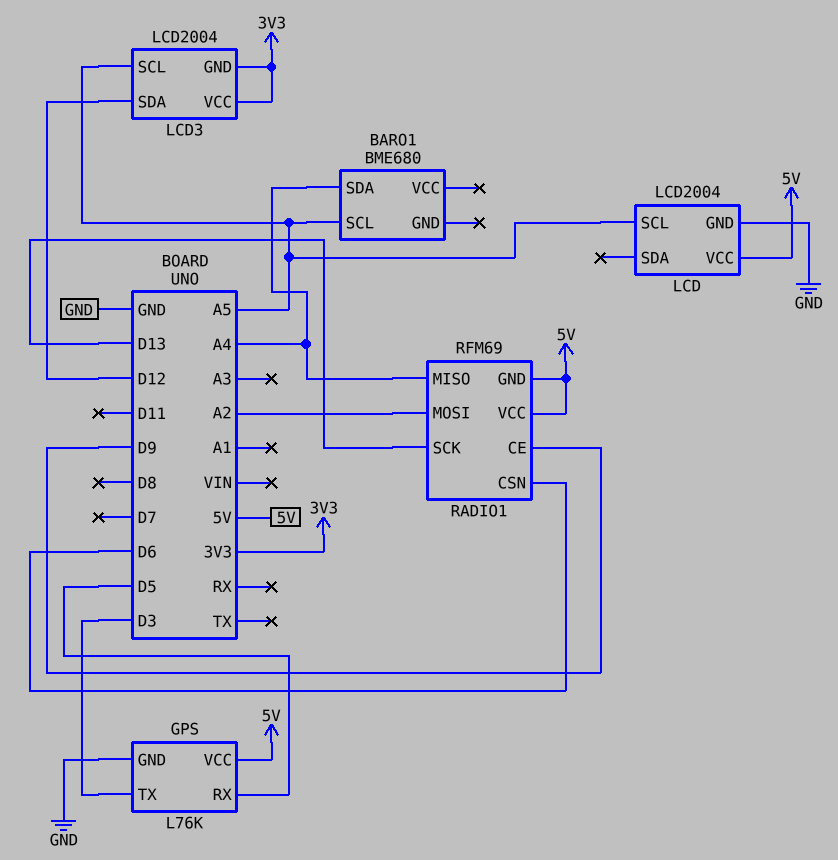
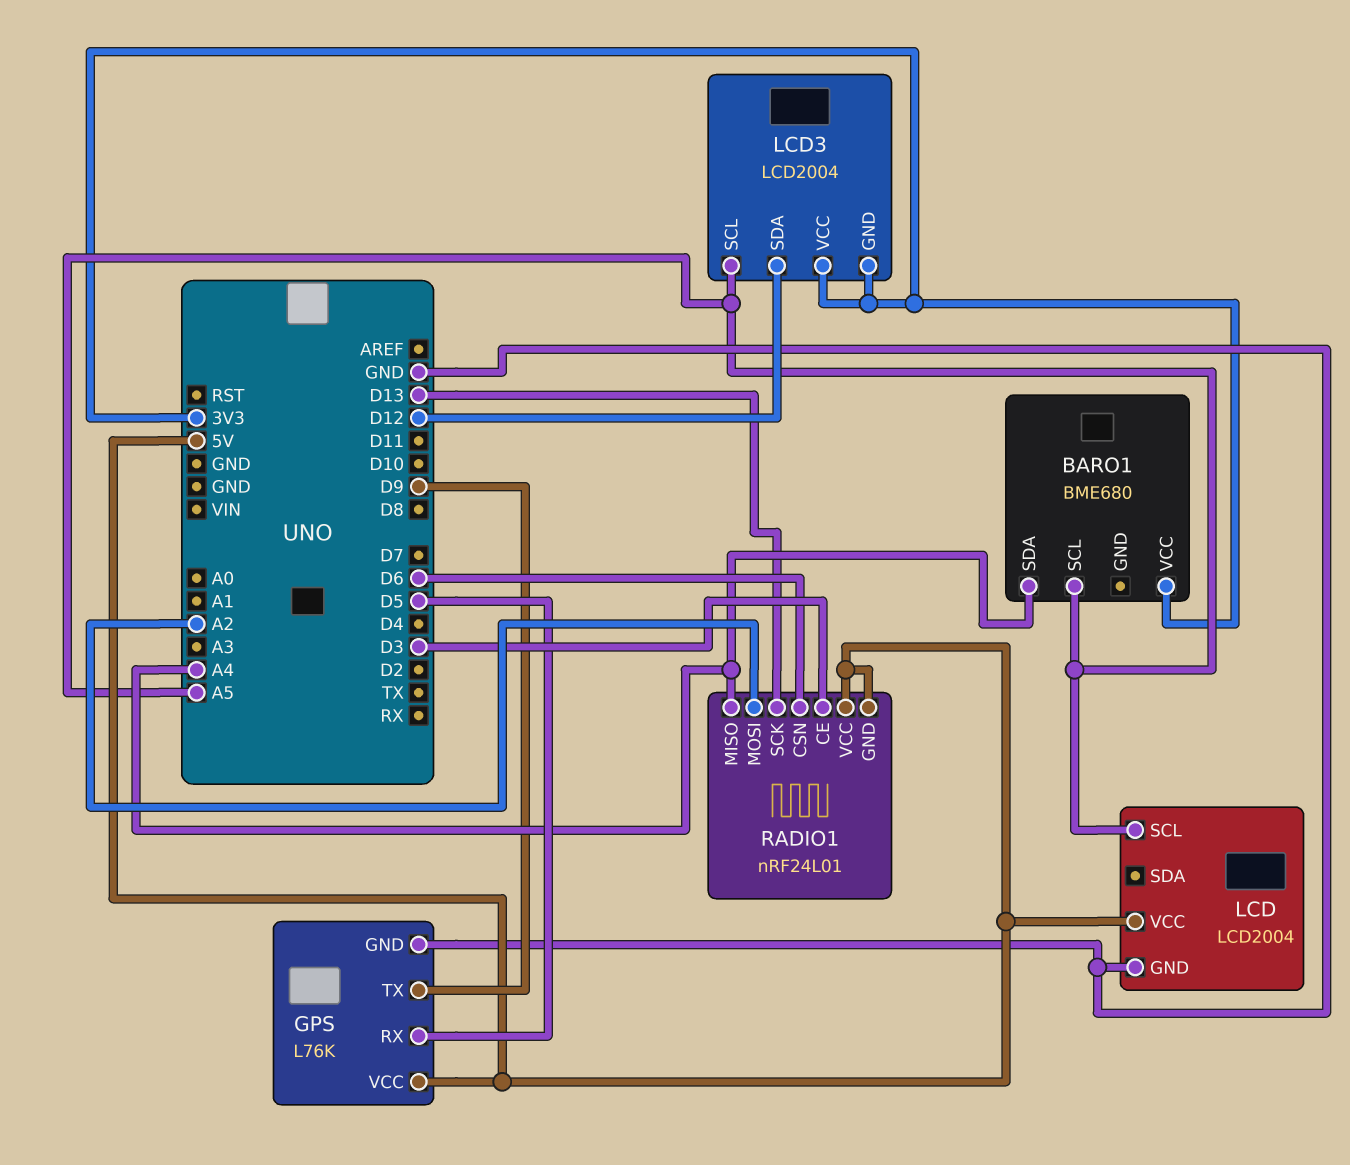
BARO1 pin VCC: none -> 3V3
GPS pin TX: D3 -> D9
RADIO1: RFM69 -> nRF24L01
RADIO1 pin CE: D9 -> D3

